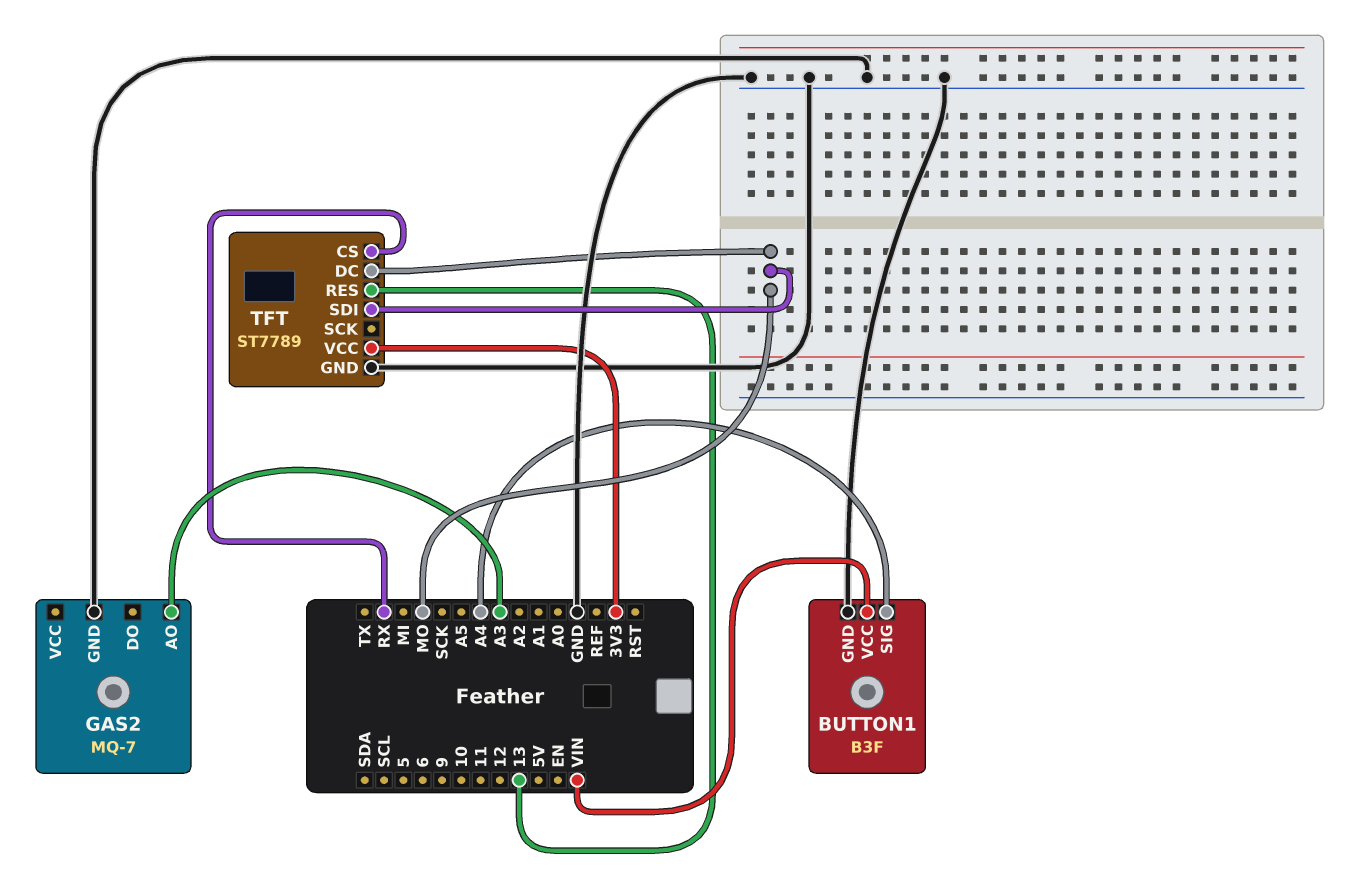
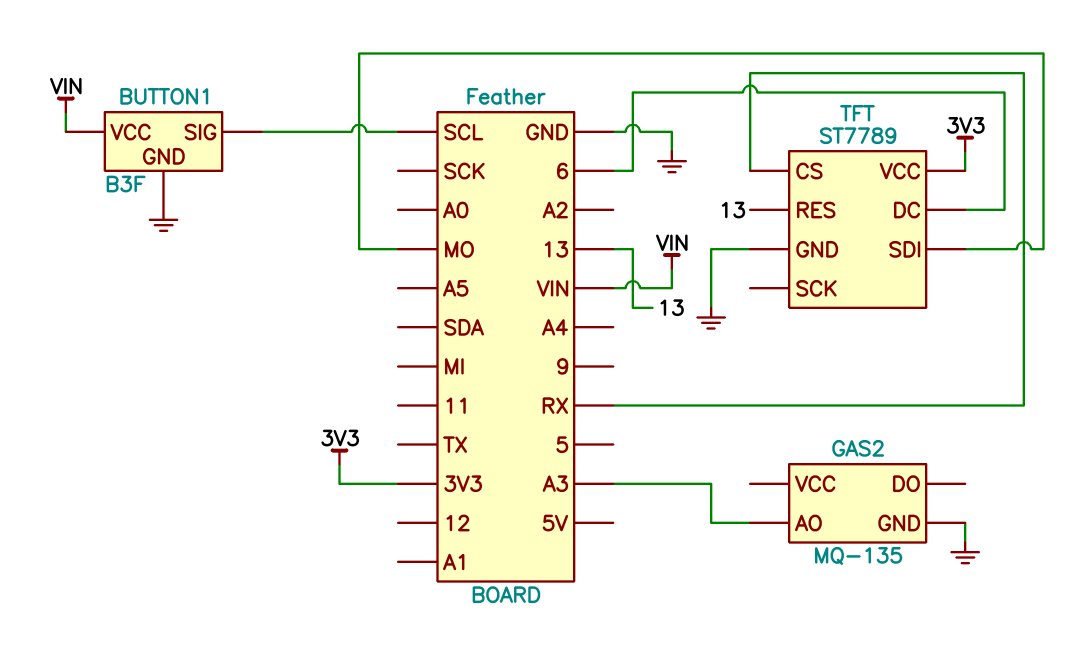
BUTTON1 pin SIG: A4 -> SCL
GAS2: MQ-7 -> MQ-135
TFT pin DC: MO -> 6

